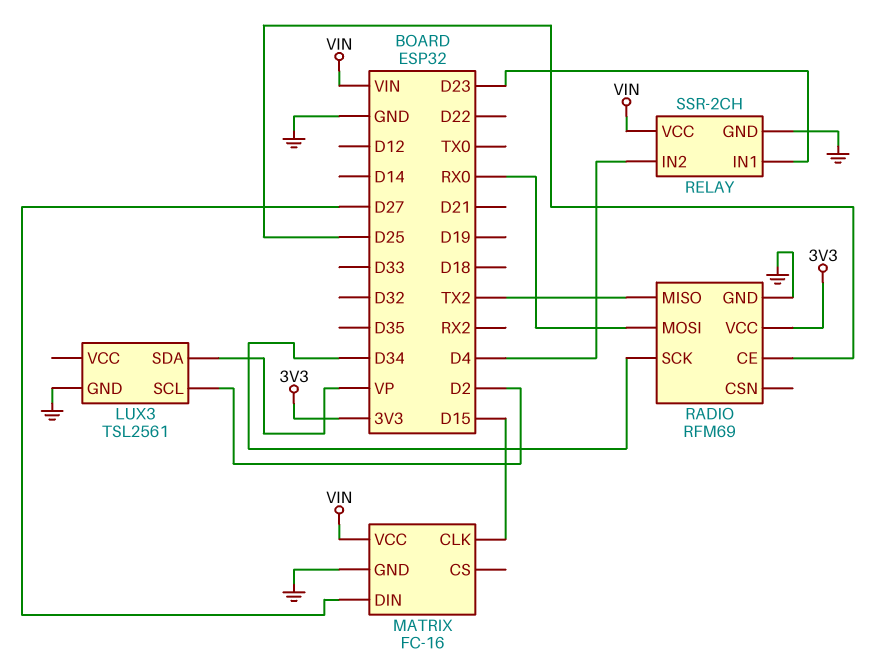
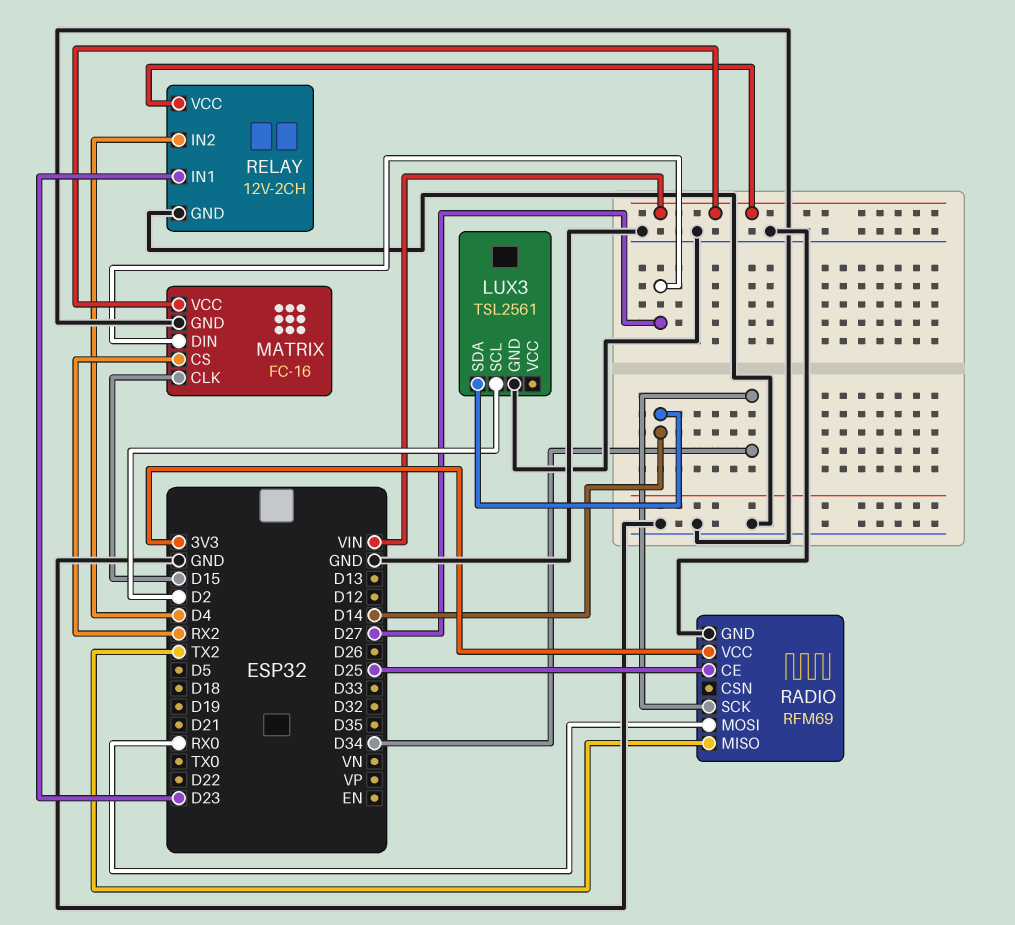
LUX3 pin SDA: VP -> D14
MATRIX pin CS: none -> RX2
RELAY: SSR-2CH -> 12V-2CH

